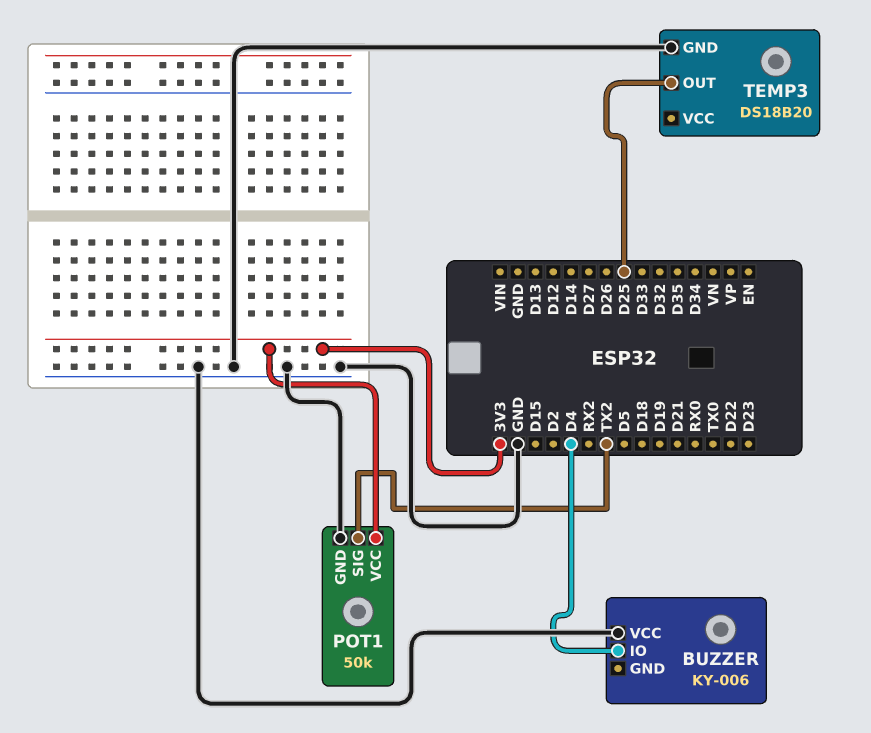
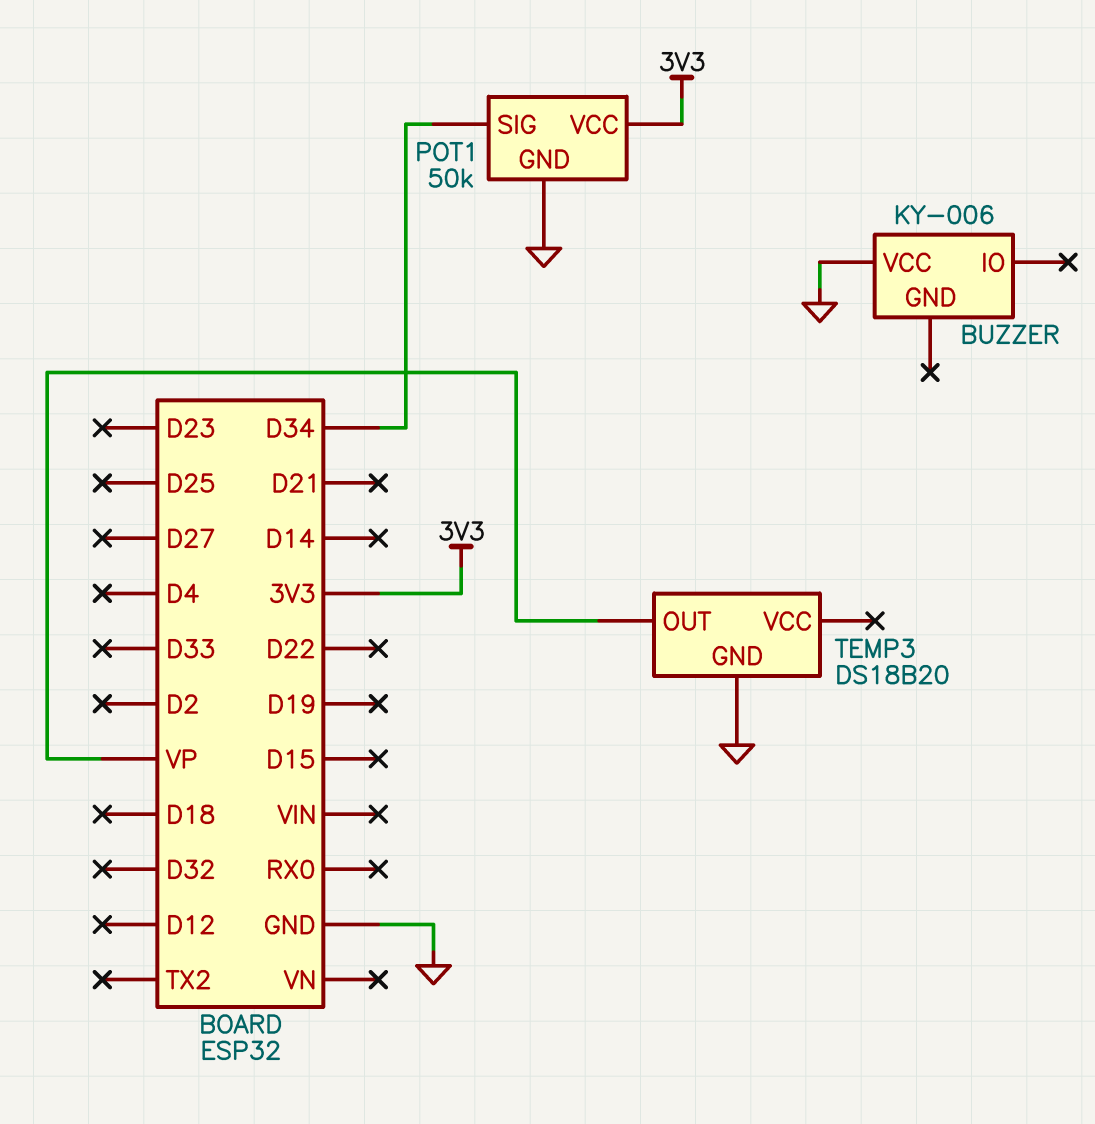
BUZZER pin IO: D4 -> none
POT1 pin SIG: TX2 -> D34
TEMP3 pin OUT: D25 -> VP

